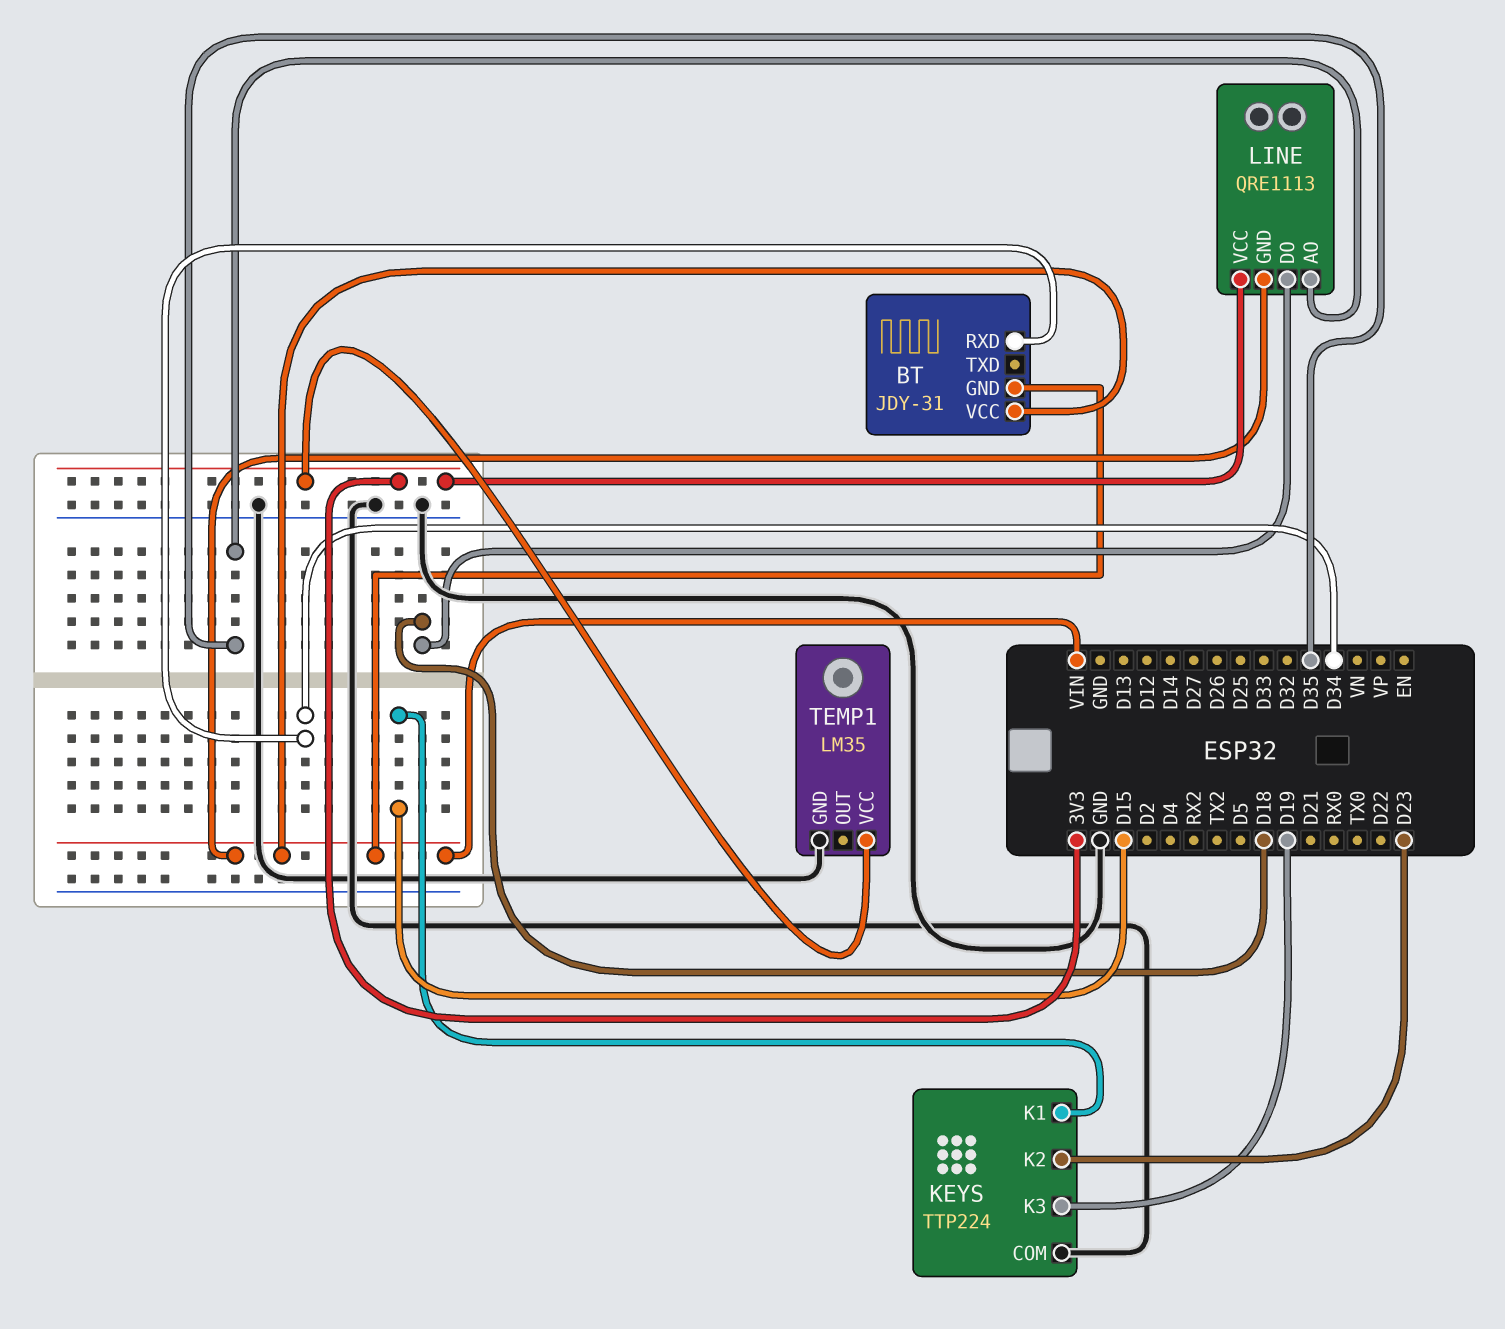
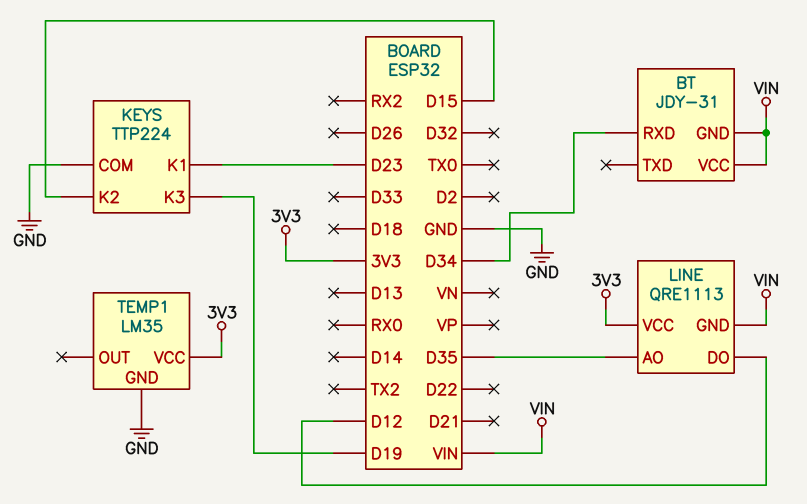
KEYS pin K1: D15 -> D23
KEYS pin K2: D23 -> D15
LINE pin DO: D18 -> D12

